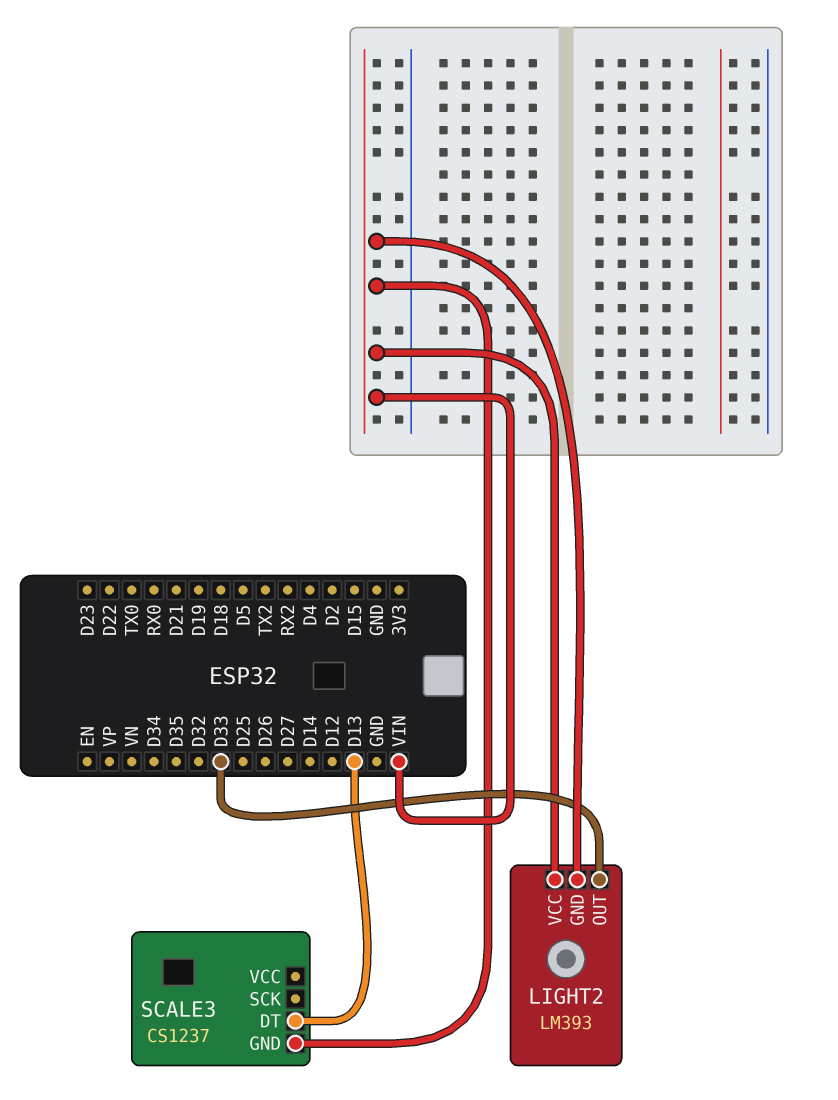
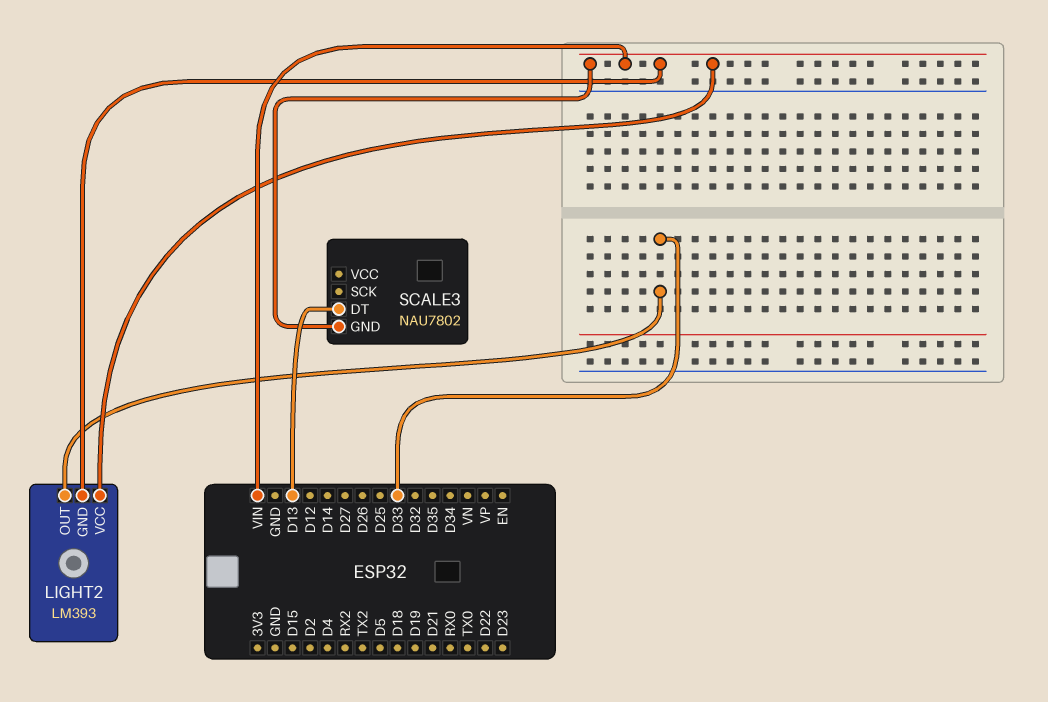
SCALE3: CS1237 -> NAU7802

